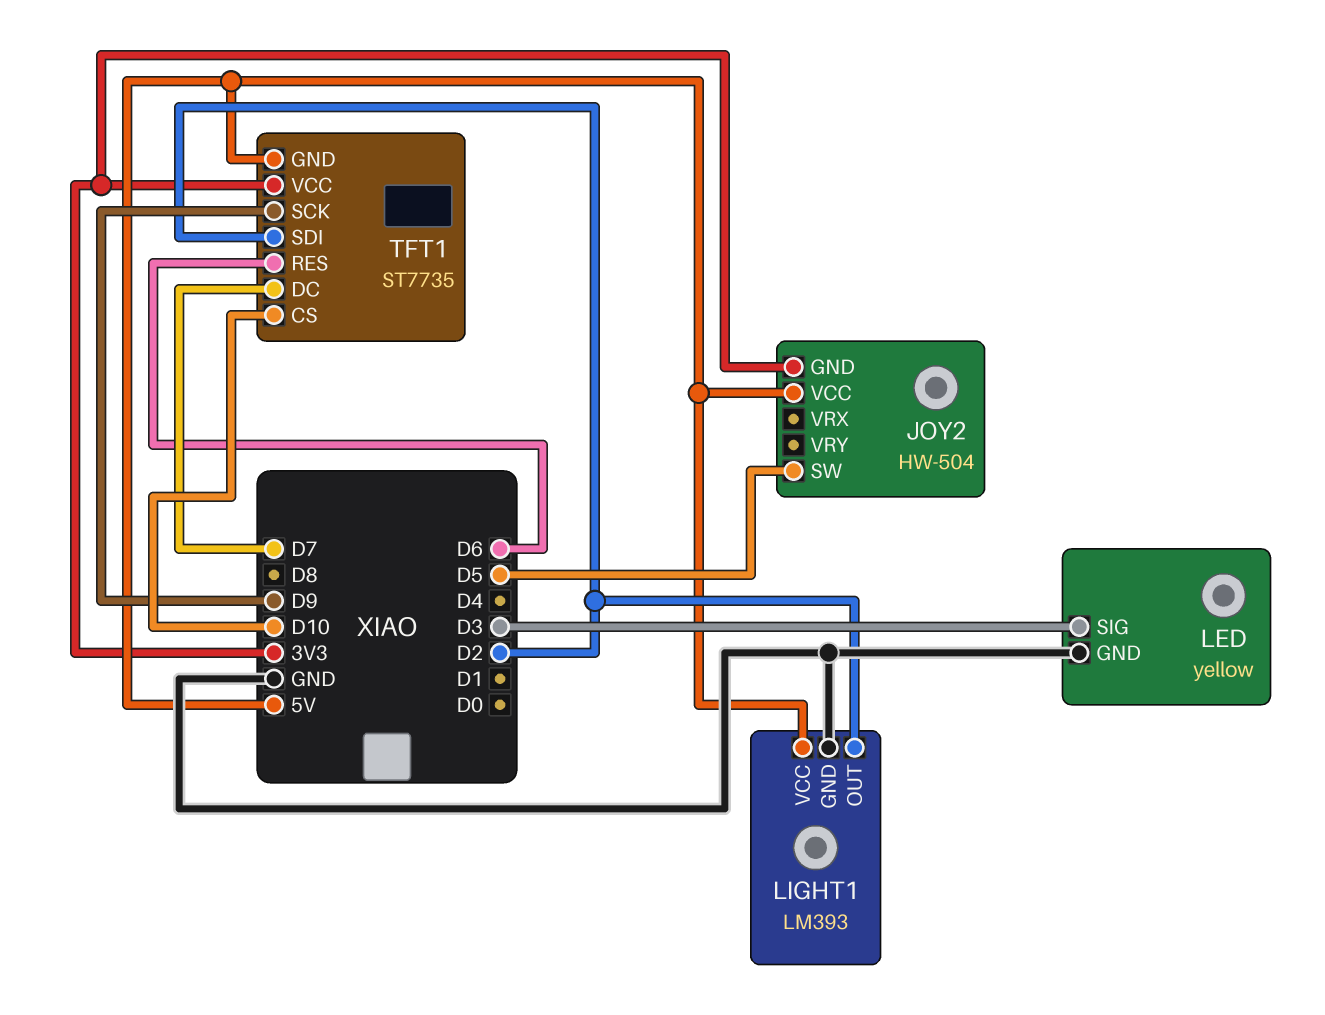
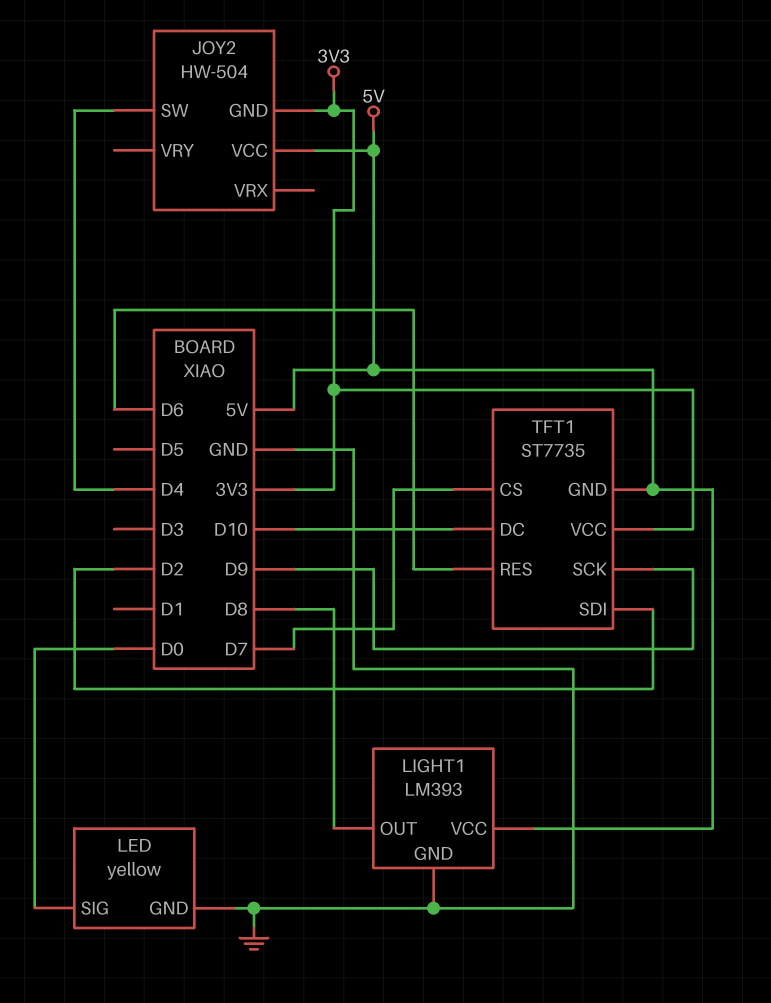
JOY2 pin SW: D5 -> D4
LED pin SIG: D3 -> D0
LIGHT1 pin OUT: D2 -> D8
TFT1 pin CS: D10 -> D7
TFT1 pin DC: D7 -> D10

